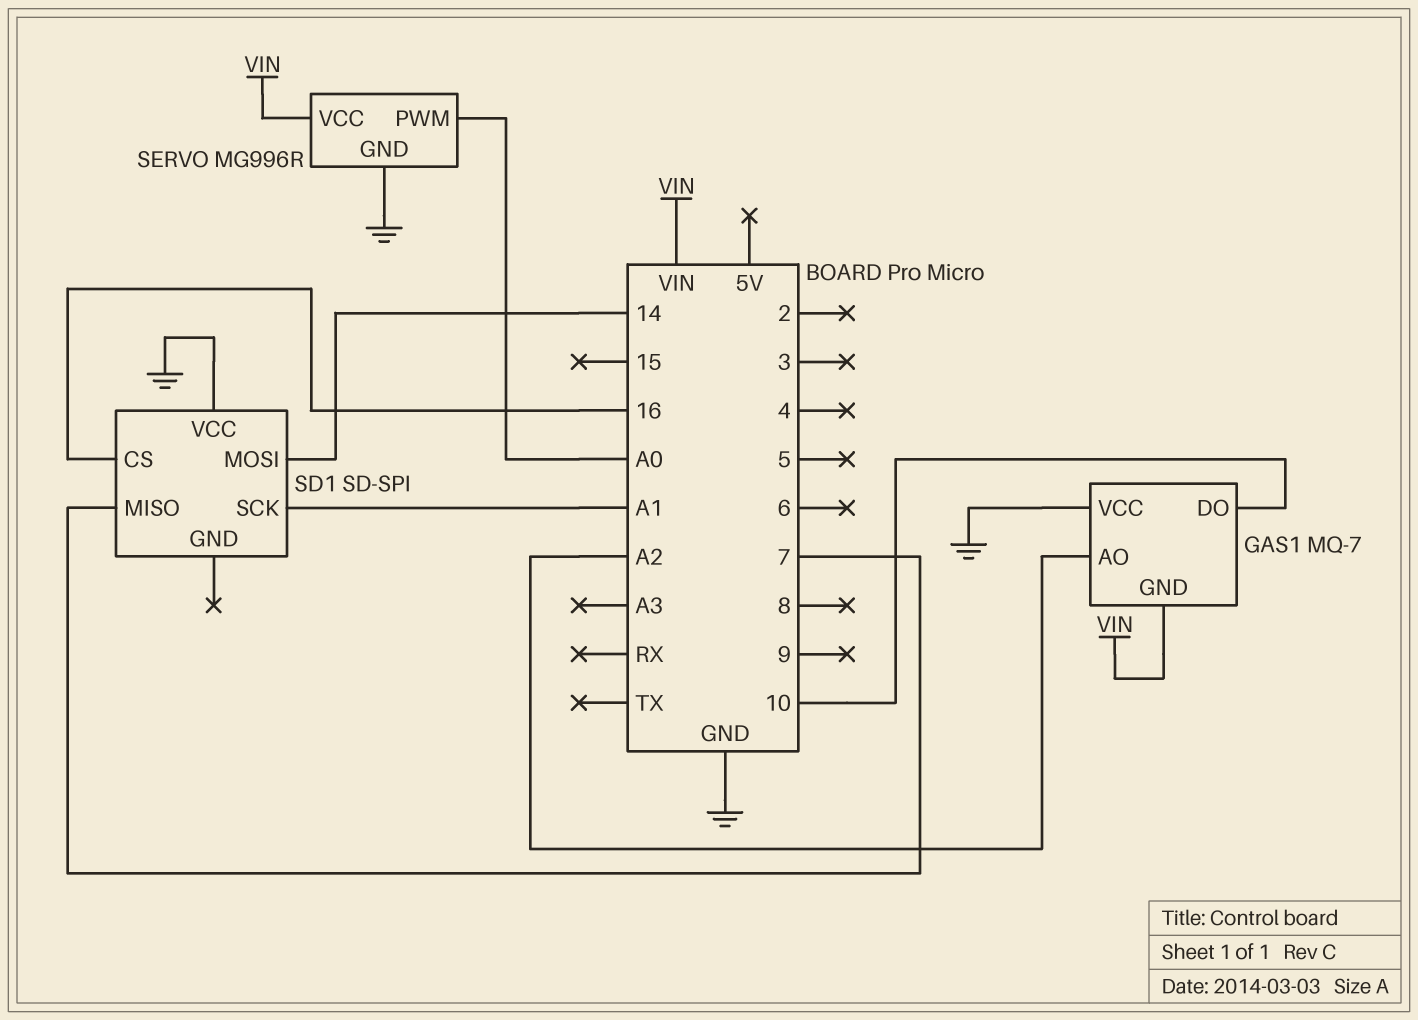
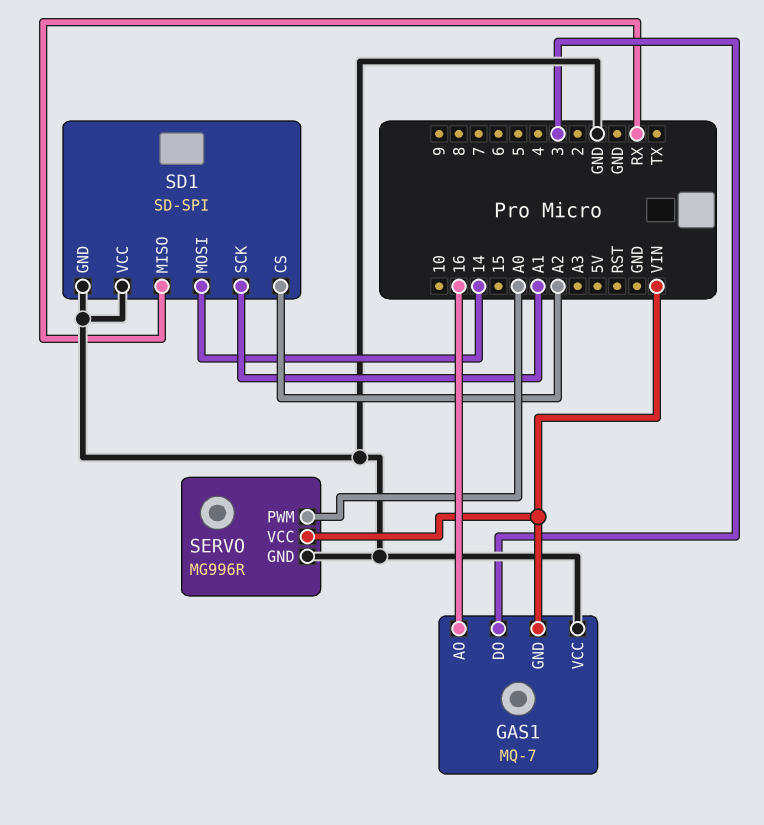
GAS1 pin AO: A2 -> 16
GAS1 pin DO: 10 -> 3
SD1 pin CS: 16 -> A2
SD1 pin GND: none -> GND
SD1 pin MISO: 7 -> RX

